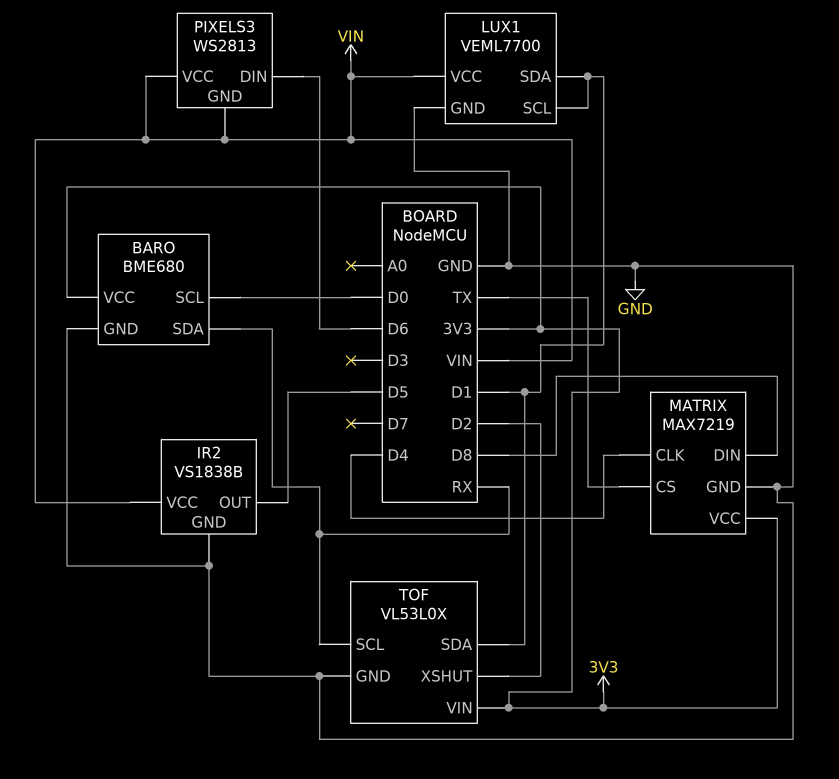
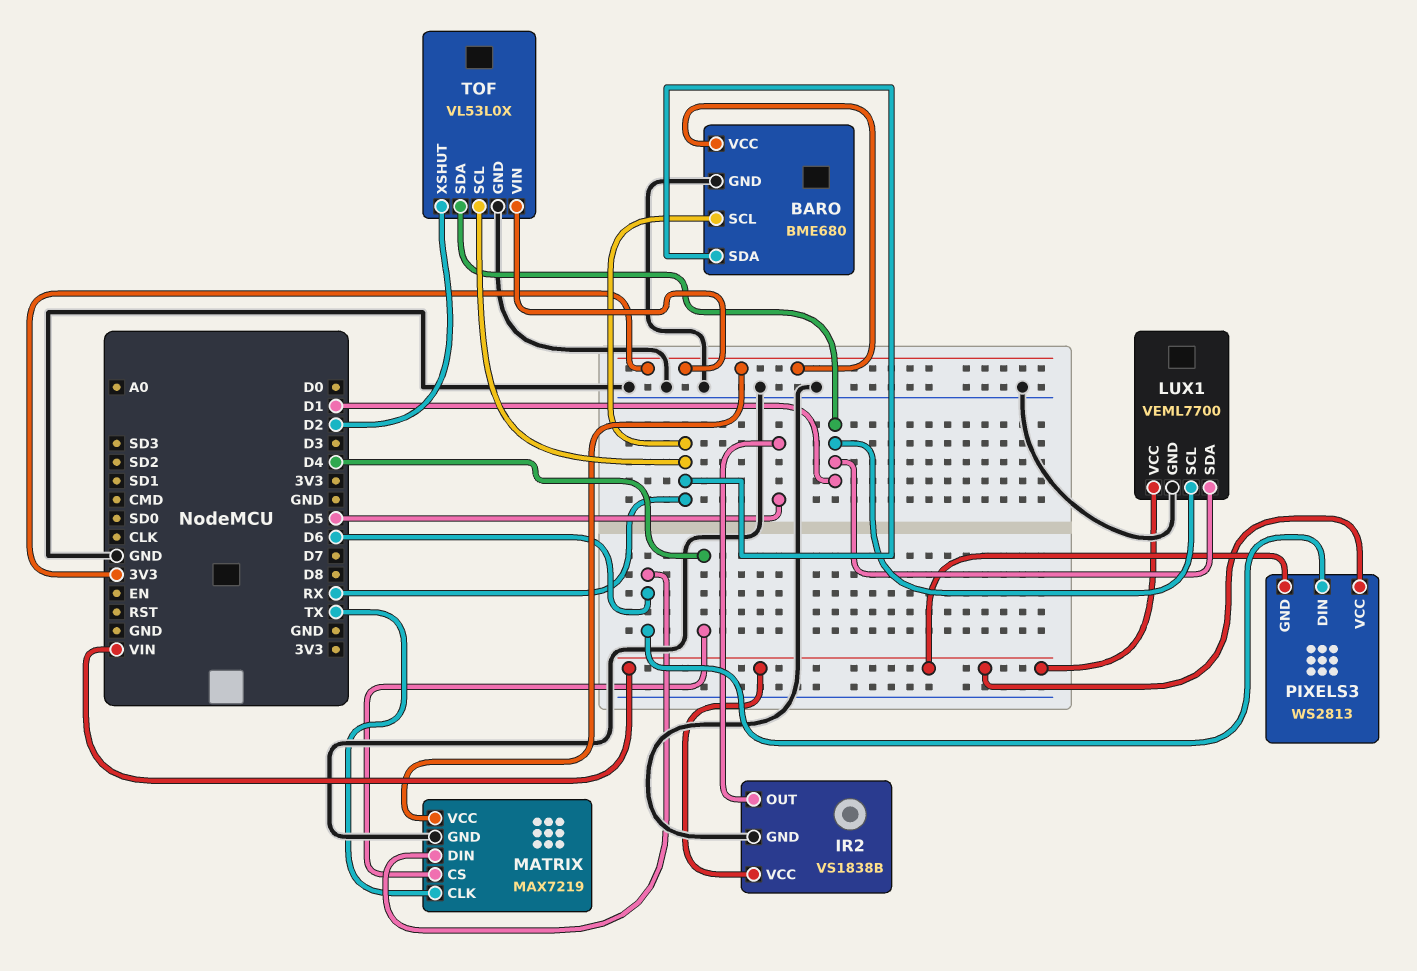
BARO pin SCL: D0 -> RX
MATRIX pin CLK: D4 -> TX
MATRIX pin CS: TX -> D4
MATRIX pin DIN: D8 -> D6

